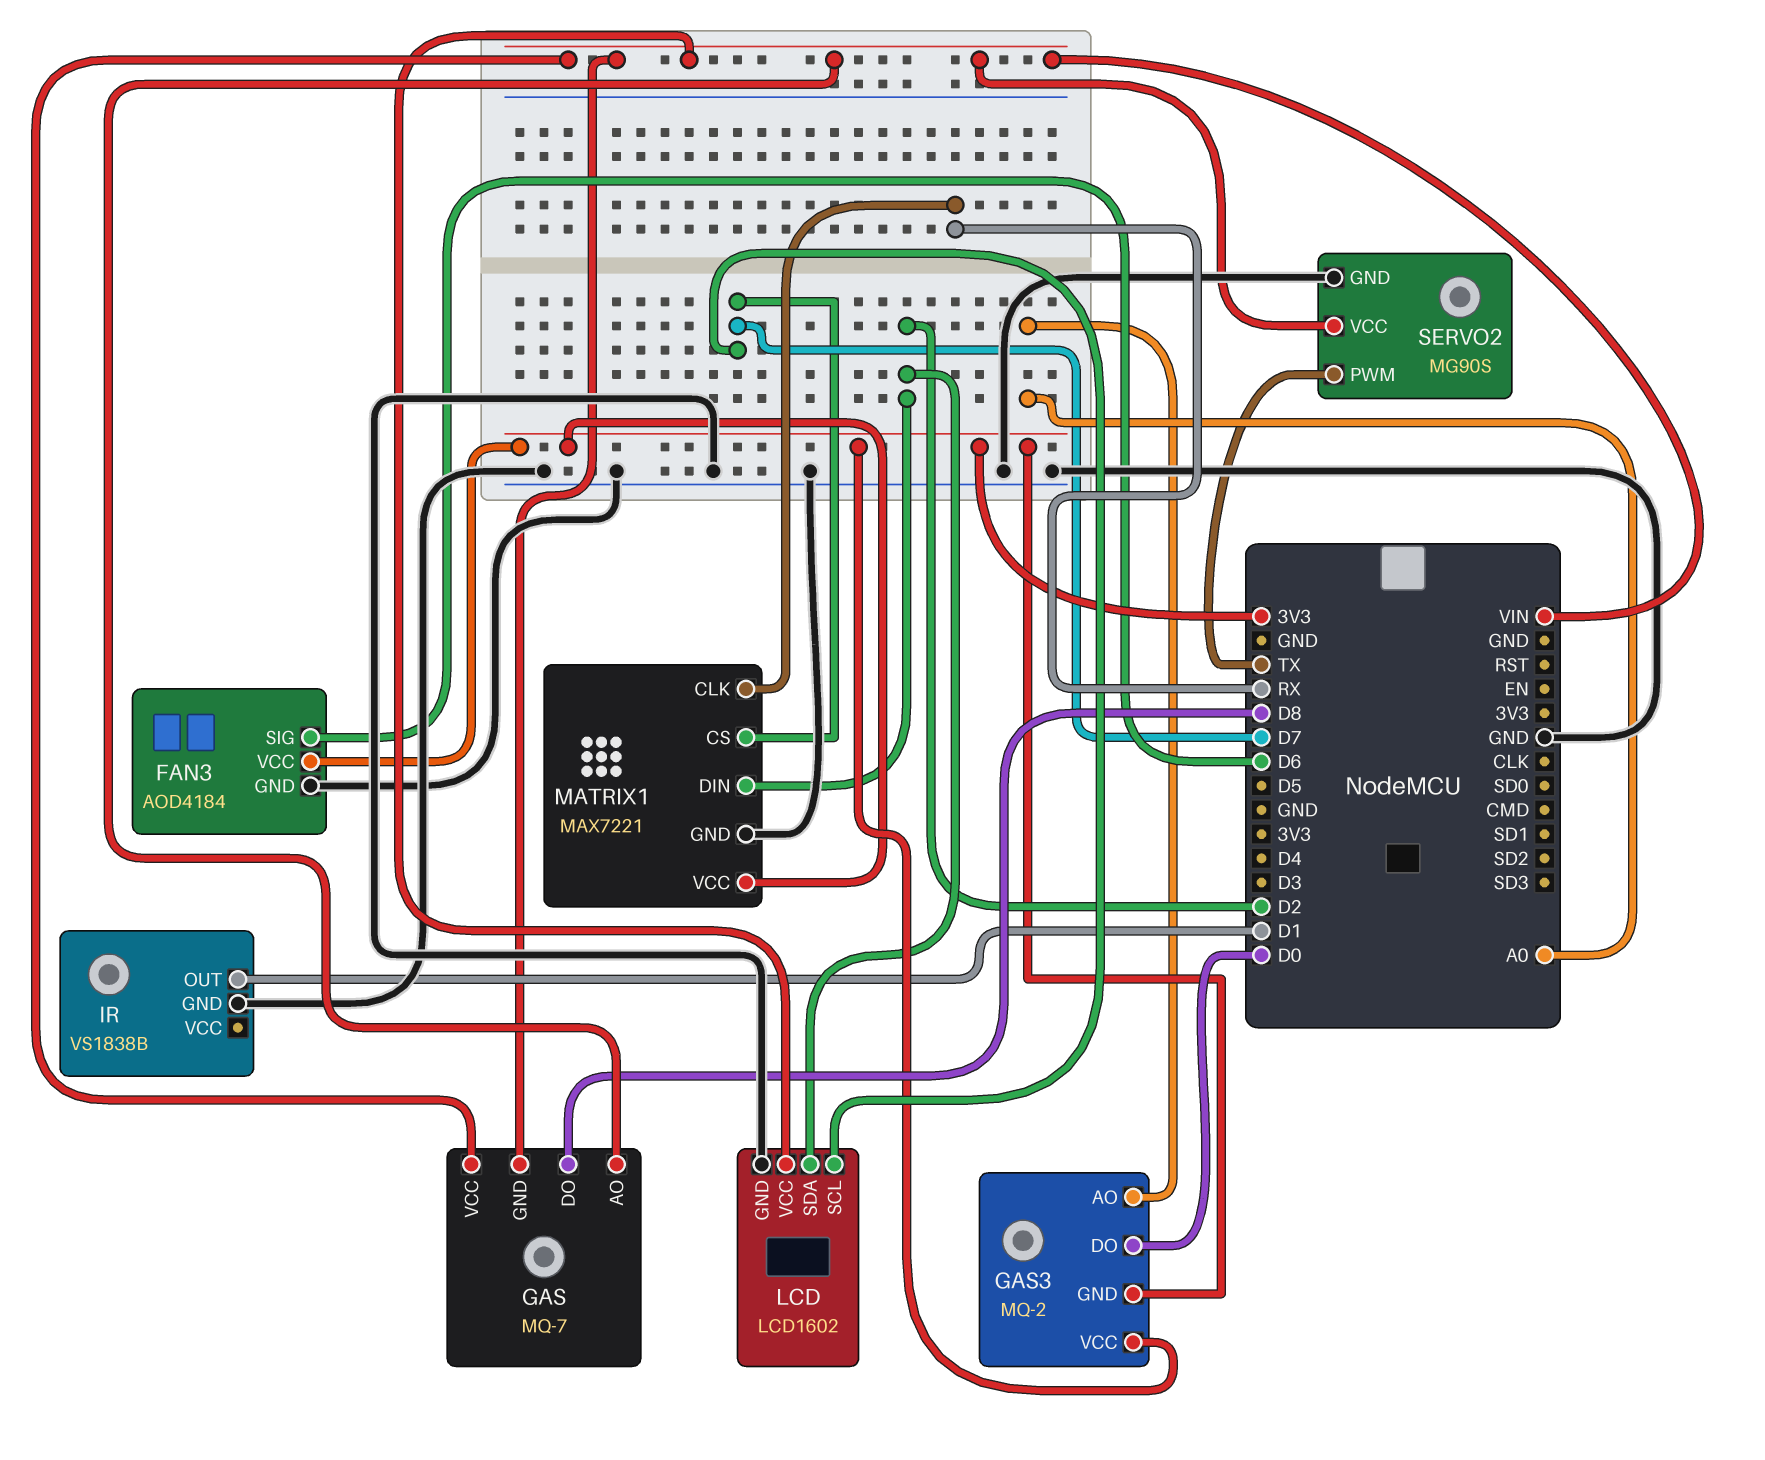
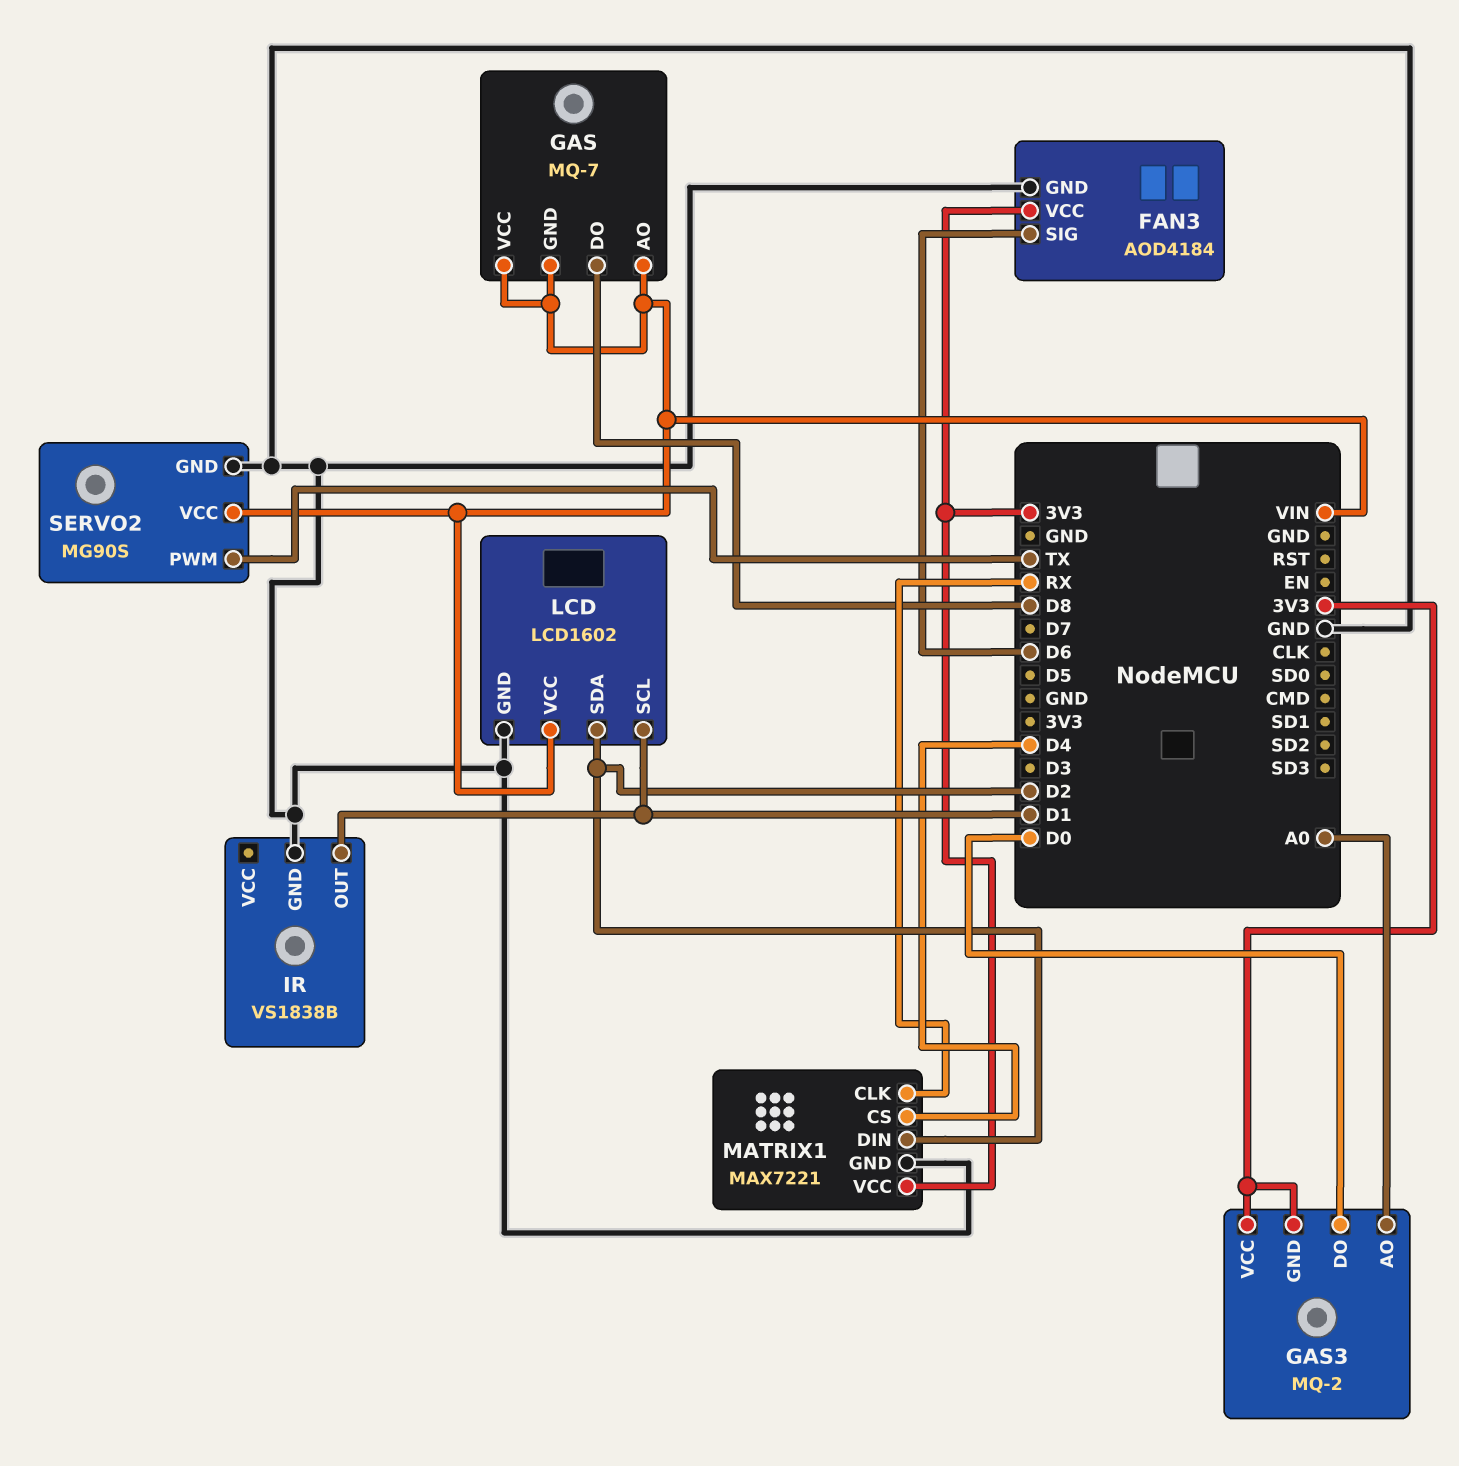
LCD pin SCL: D7 -> D1
MATRIX1 pin CS: D7 -> D4

